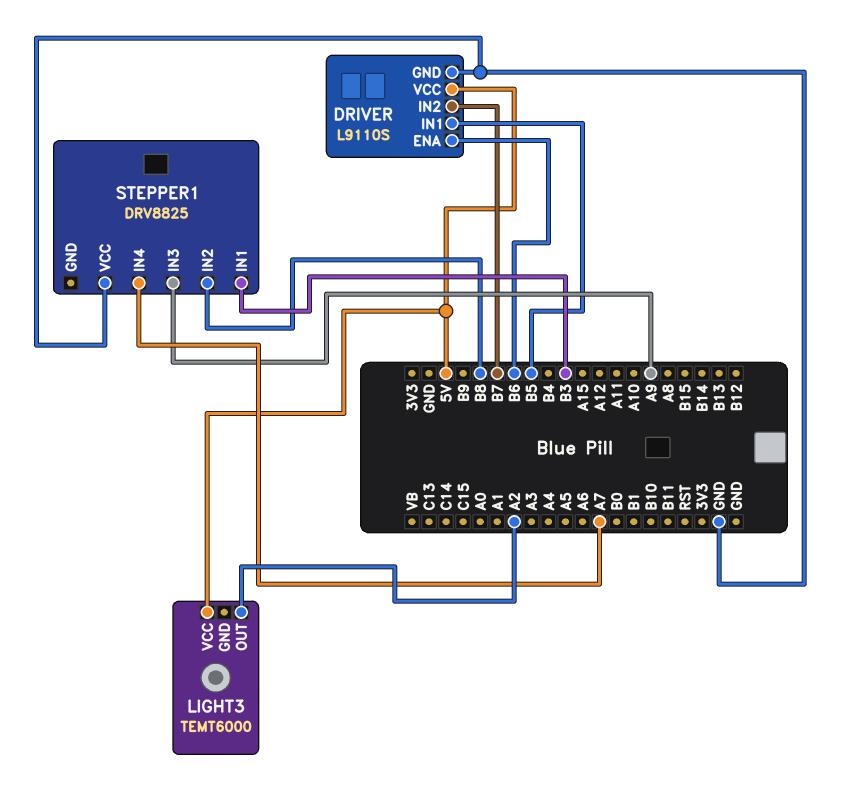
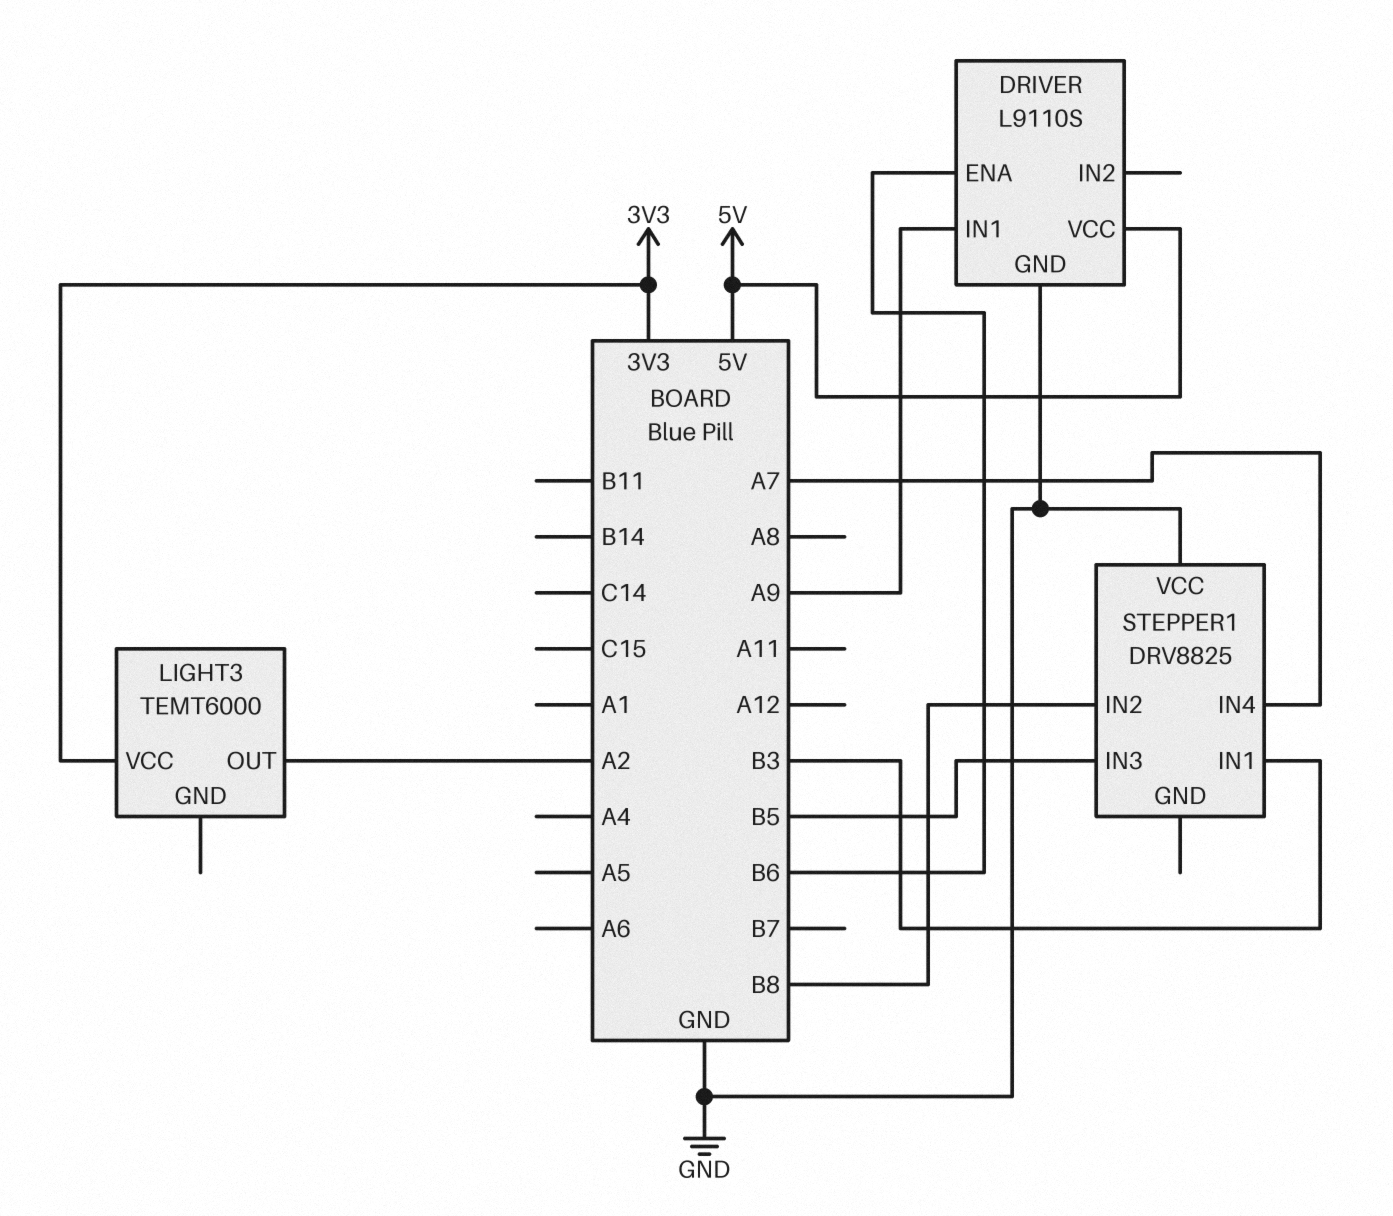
DRIVER pin IN1: B5 -> A9
DRIVER pin IN2: B7 -> none
LIGHT3 pin VCC: 5V -> 3V3
STEPPER1 pin IN3: A9 -> B5

